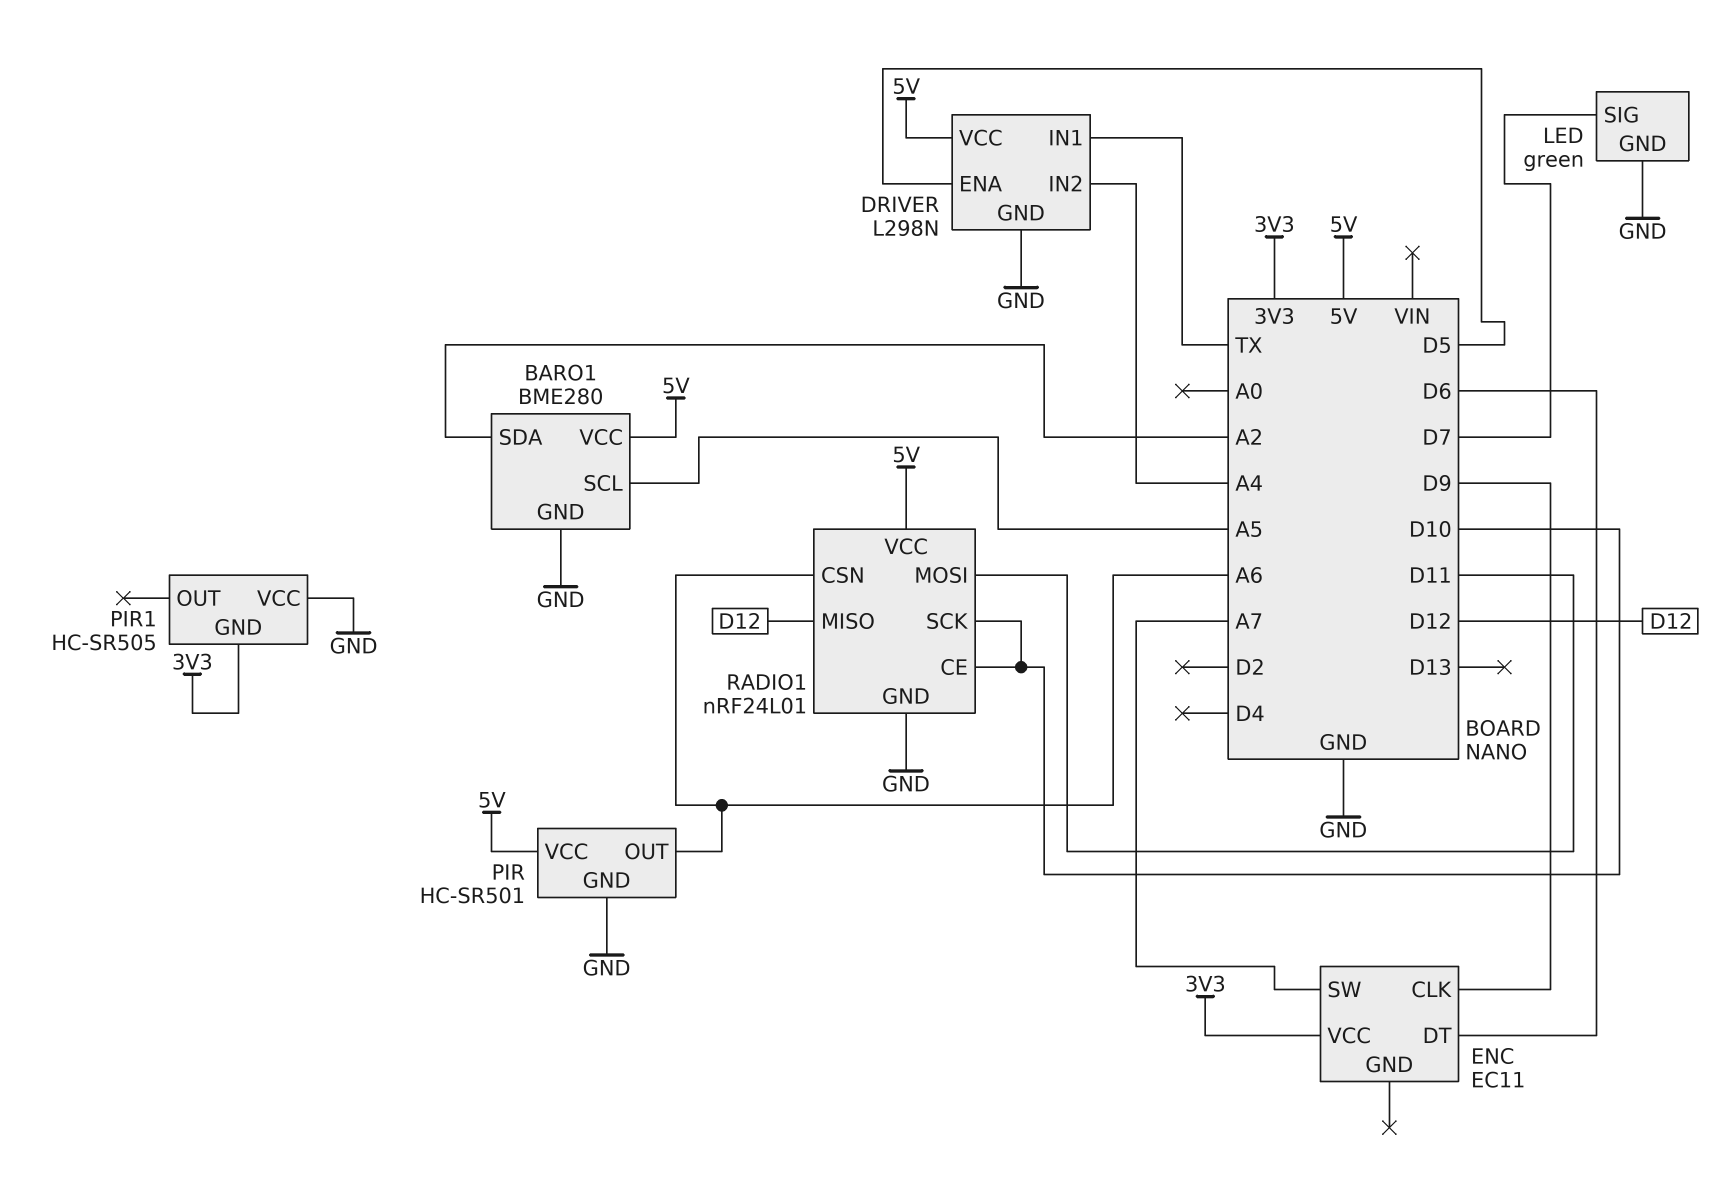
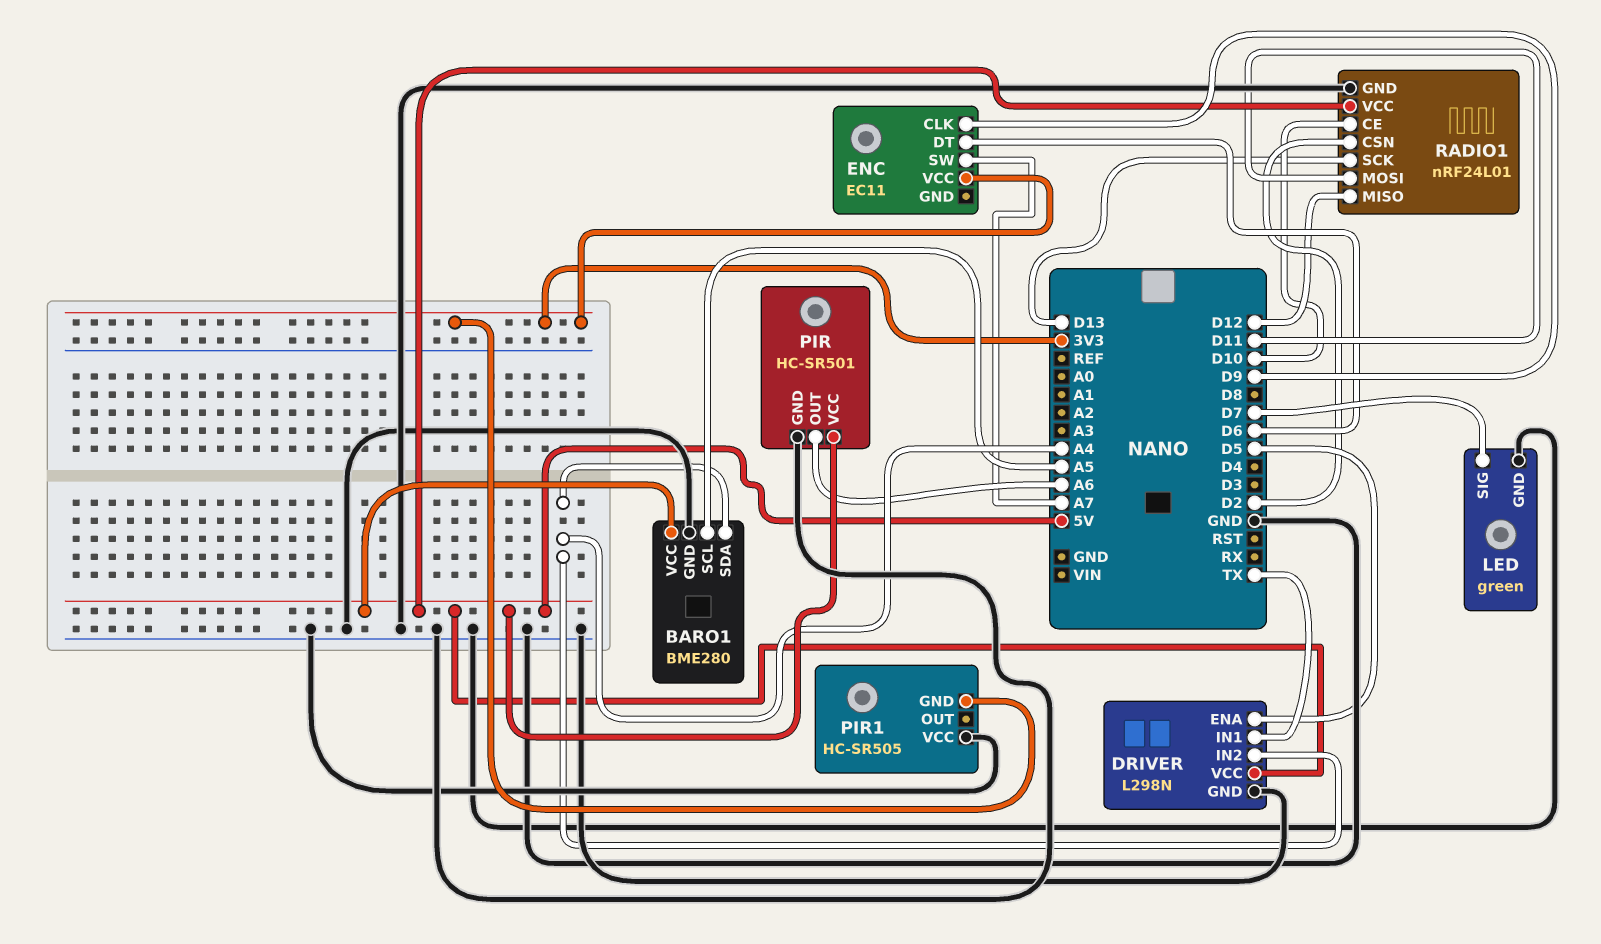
BARO1 pin SDA: A2 -> A4
RADIO1 pin CSN: A6 -> D2
RADIO1 pin SCK: D10 -> D13

